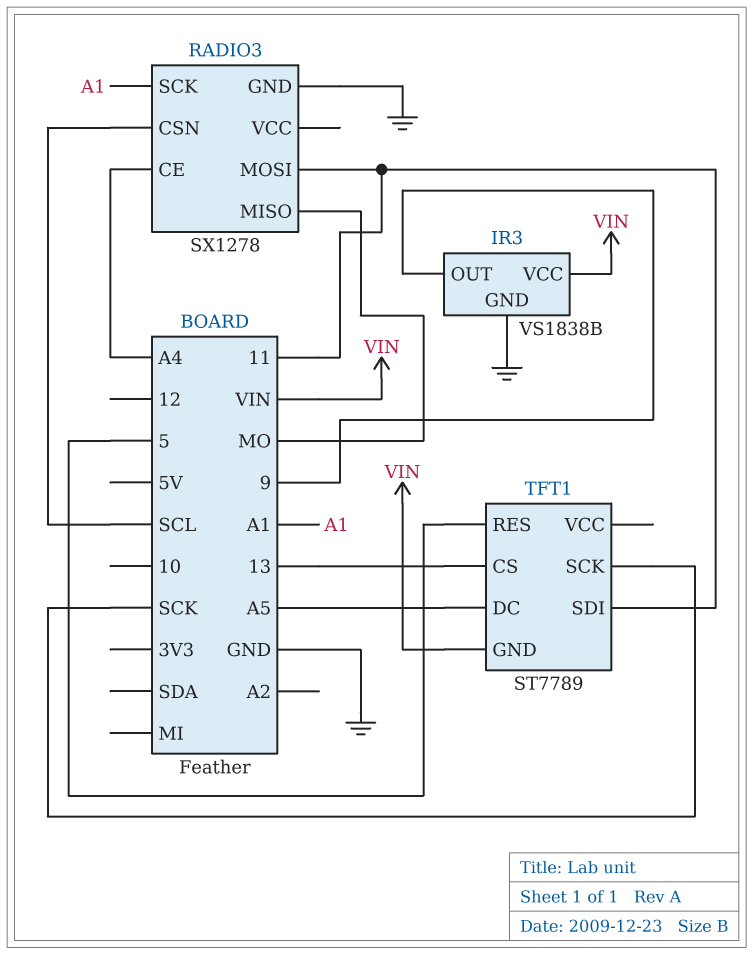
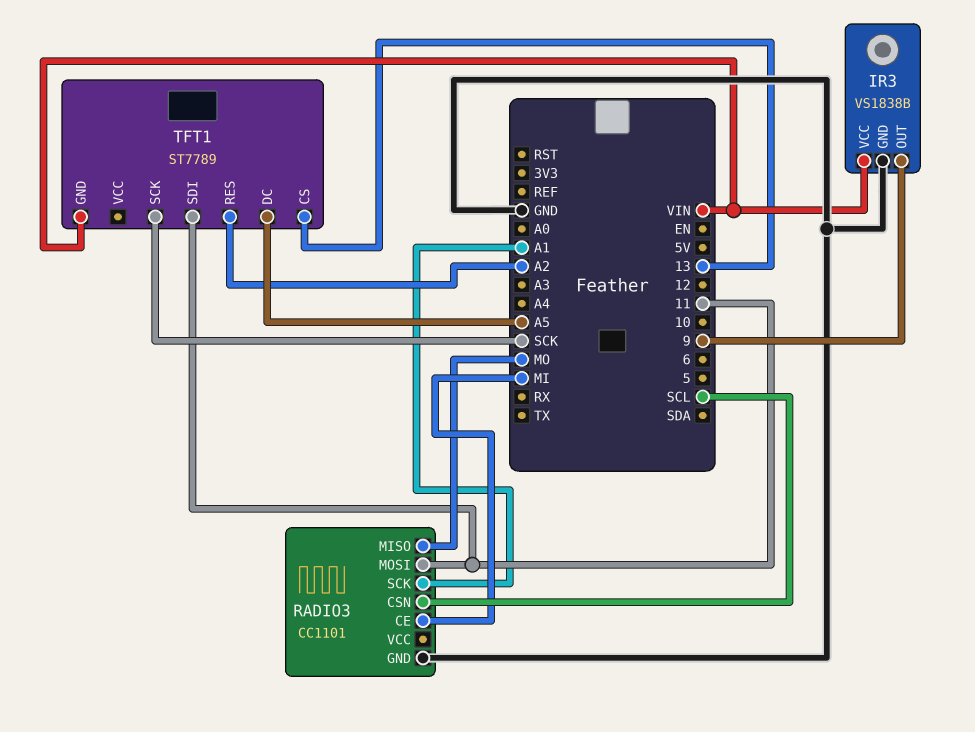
RADIO3: SX1278 -> CC1101
RADIO3 pin CE: A4 -> MI
TFT1 pin RES: 5 -> A2

